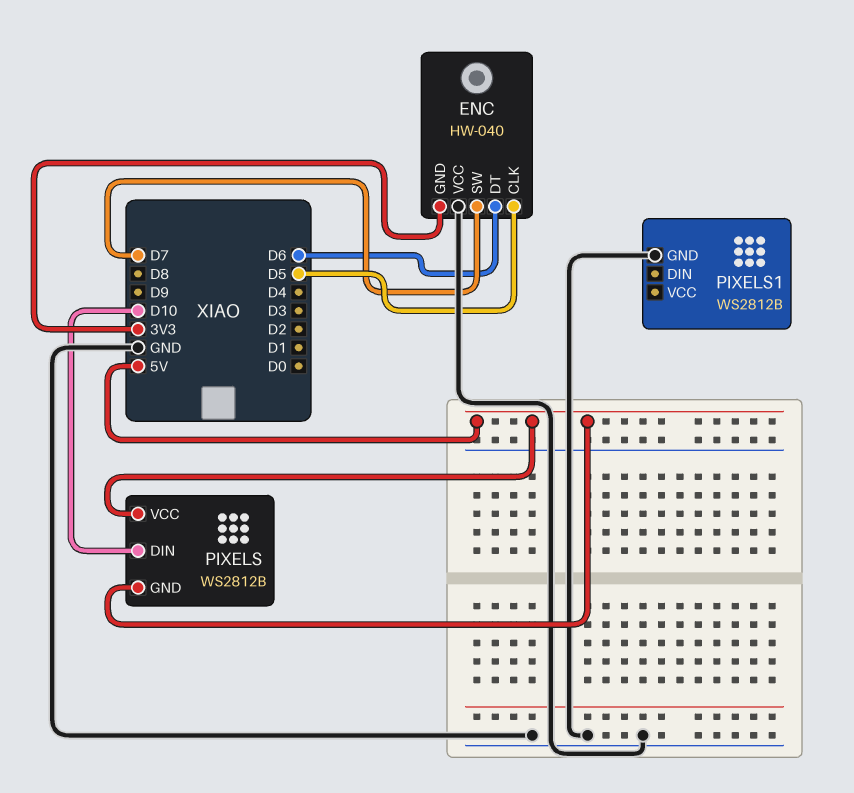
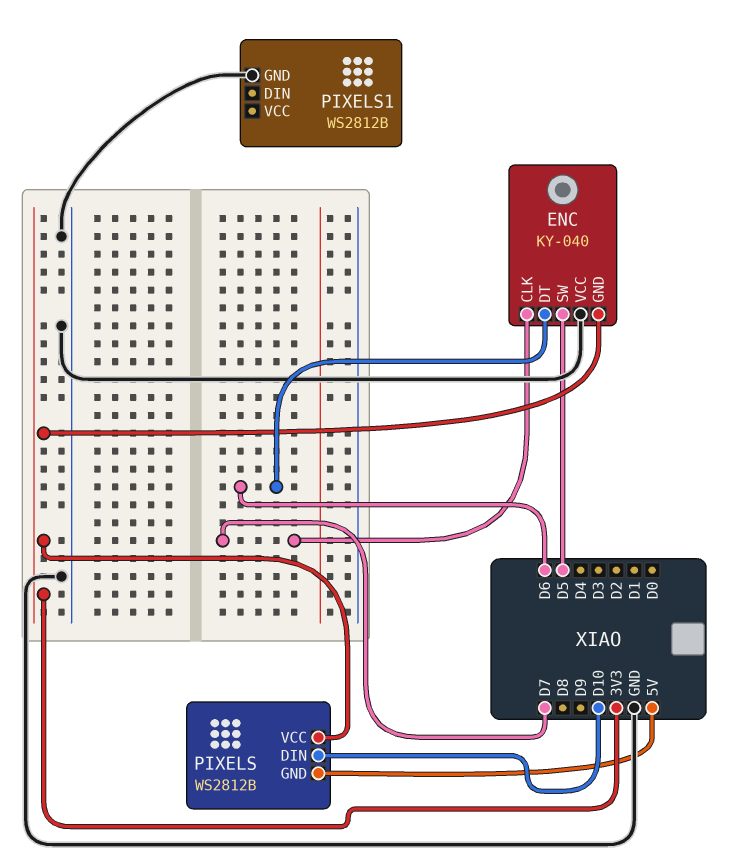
ENC: HW-040 -> KY-040
ENC pin CLK: D5 -> D7
ENC pin SW: D7 -> D5
PIXELS pin VCC: 5V -> 3V3

